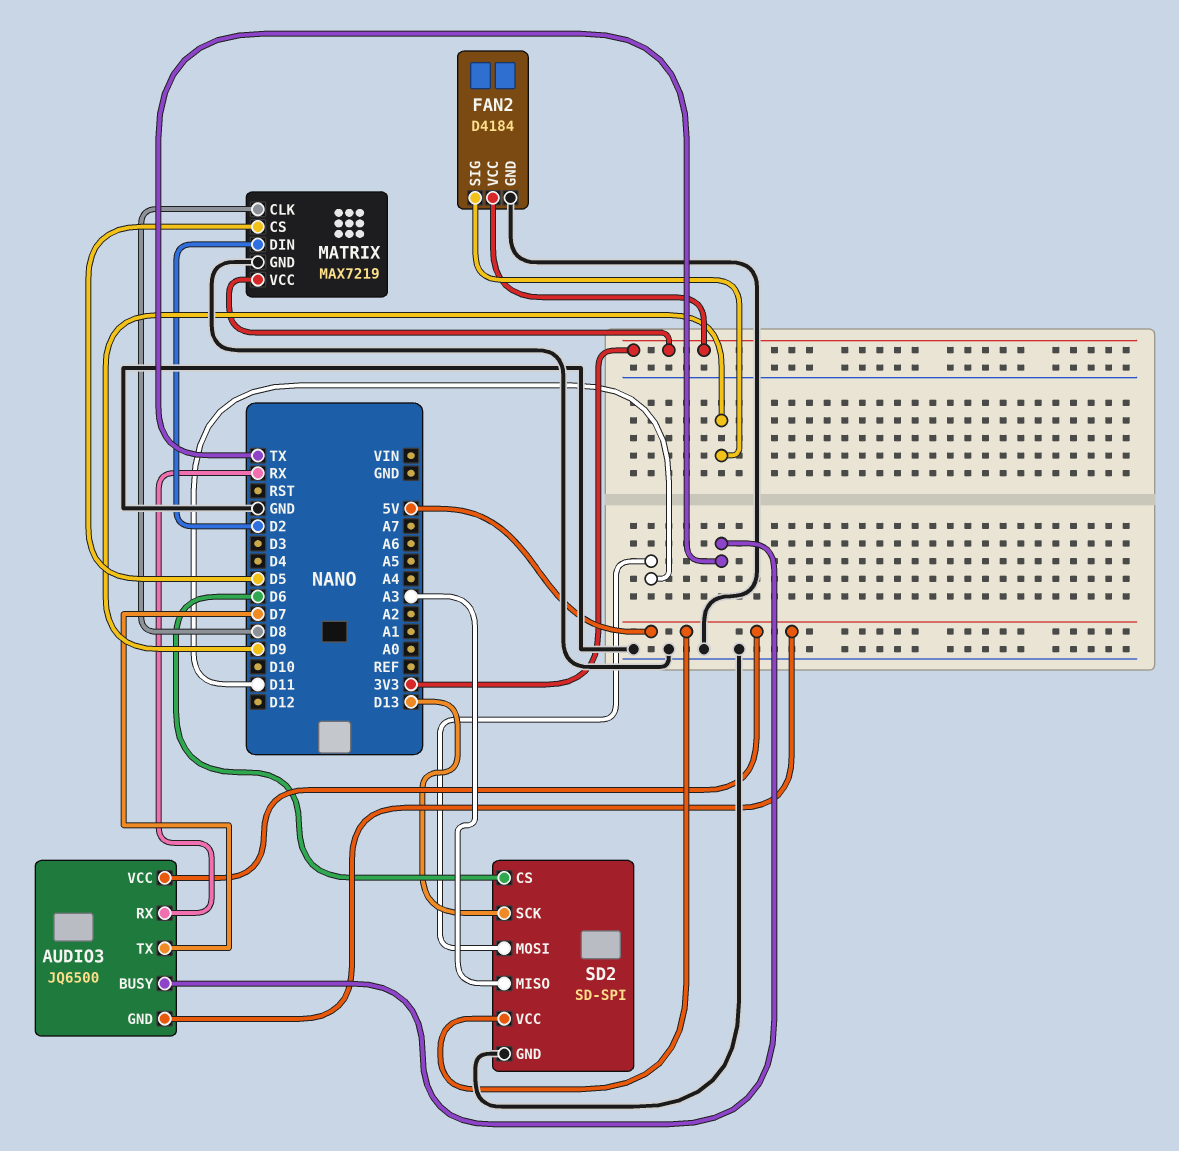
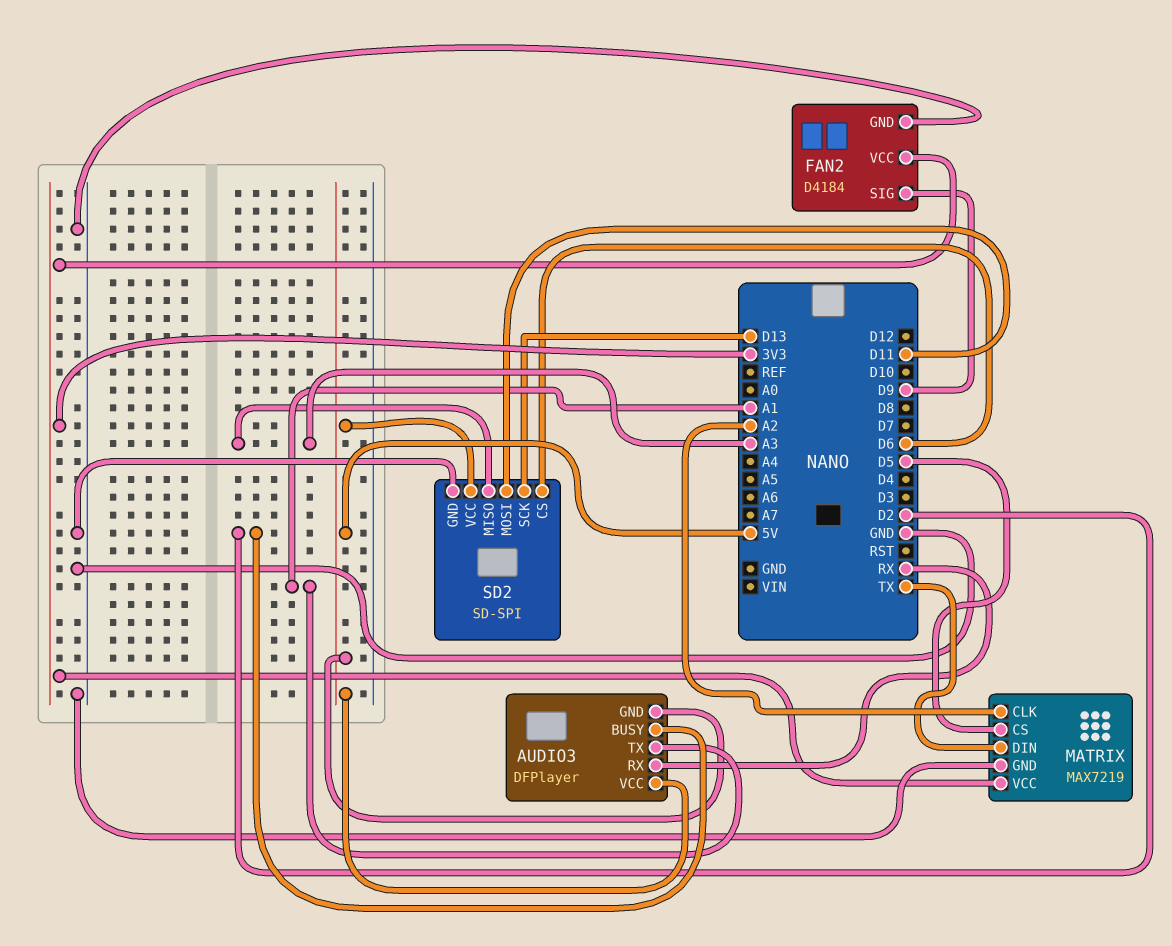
AUDIO3: JQ6500 -> DFPlayer
AUDIO3 pin BUSY: TX -> D2
AUDIO3 pin TX: D7 -> A1
MATRIX pin CLK: D8 -> A2
MATRIX pin DIN: D2 -> TX

